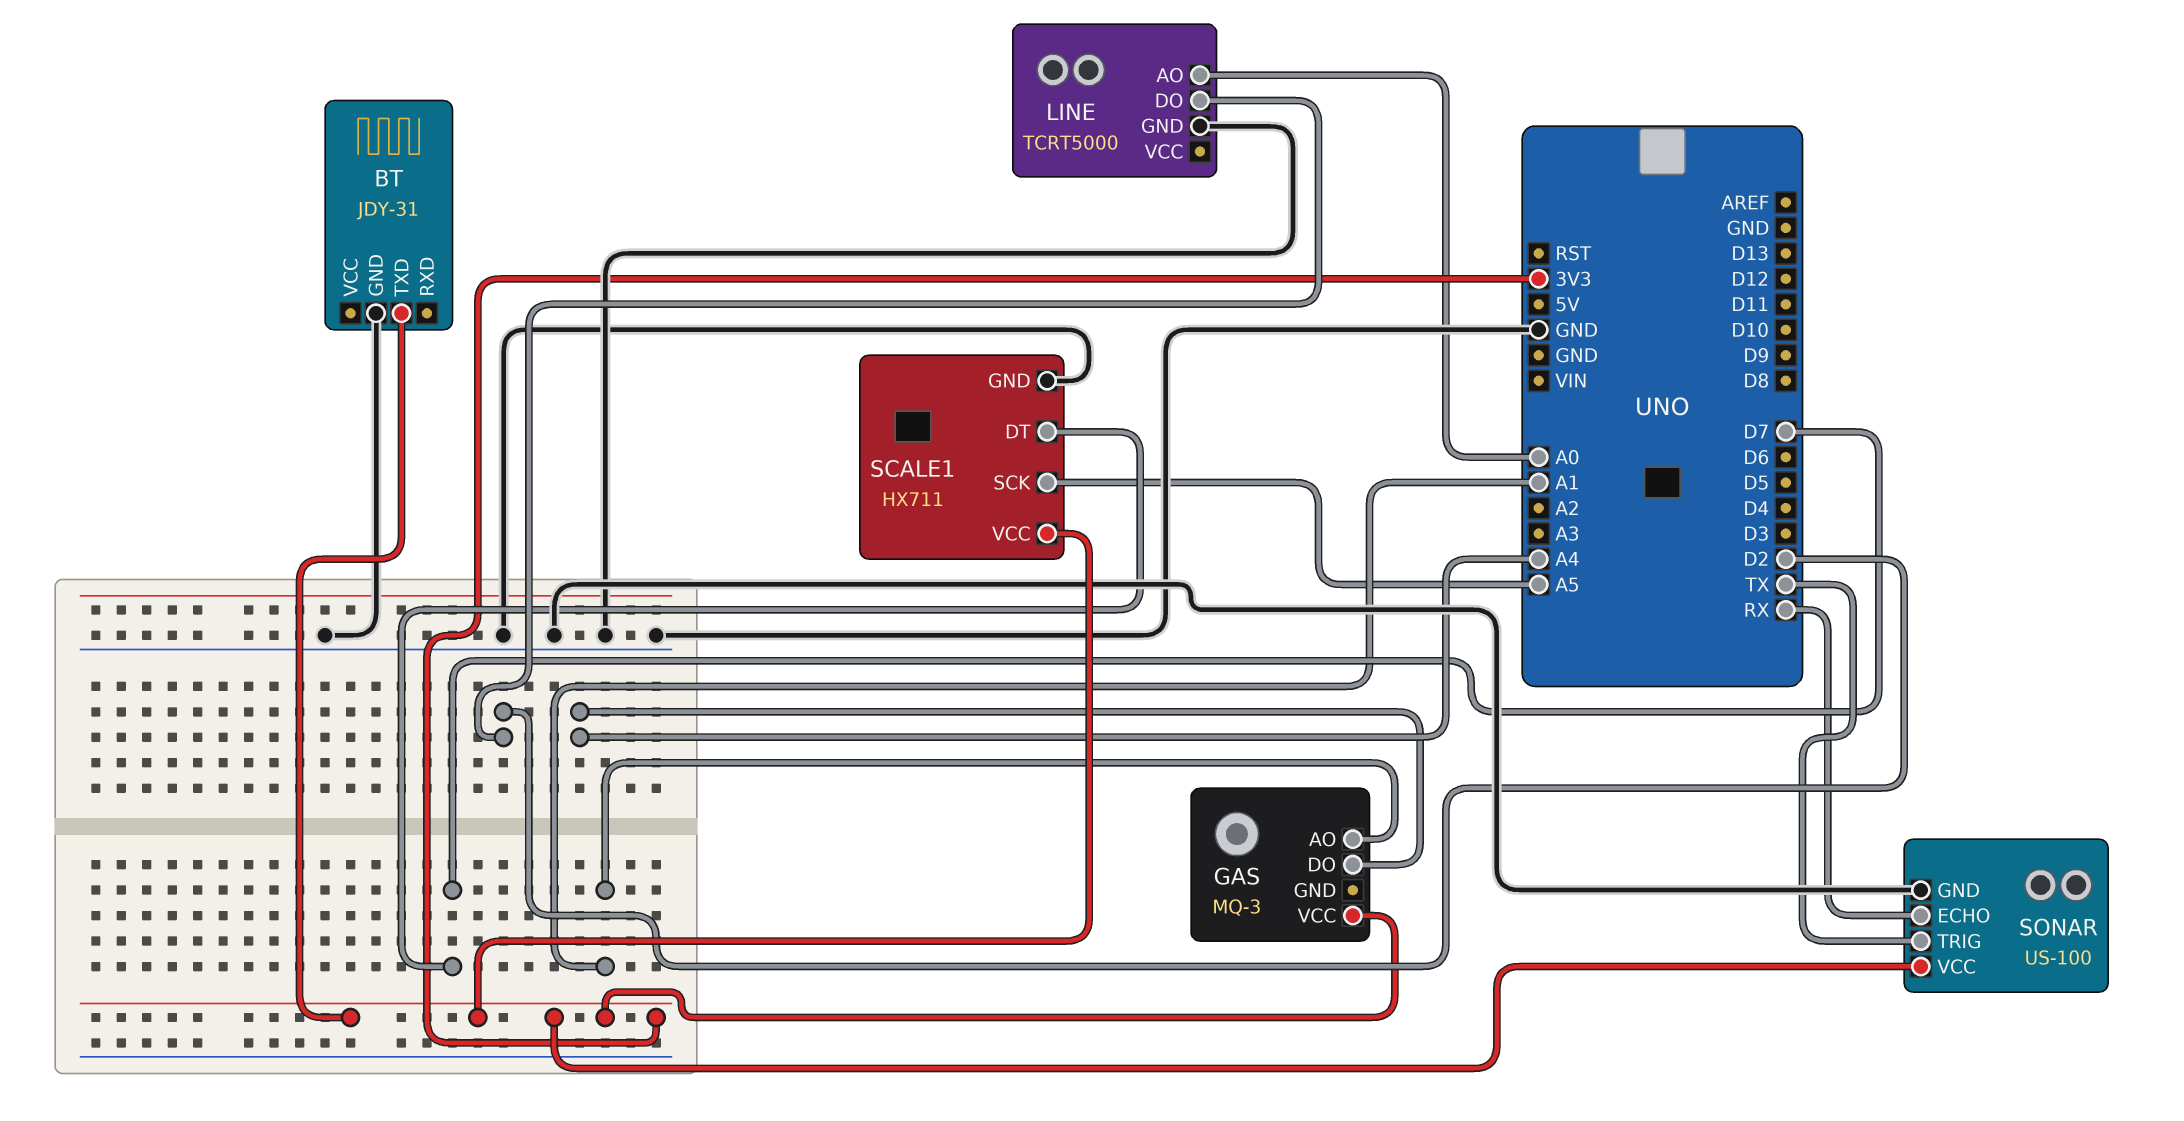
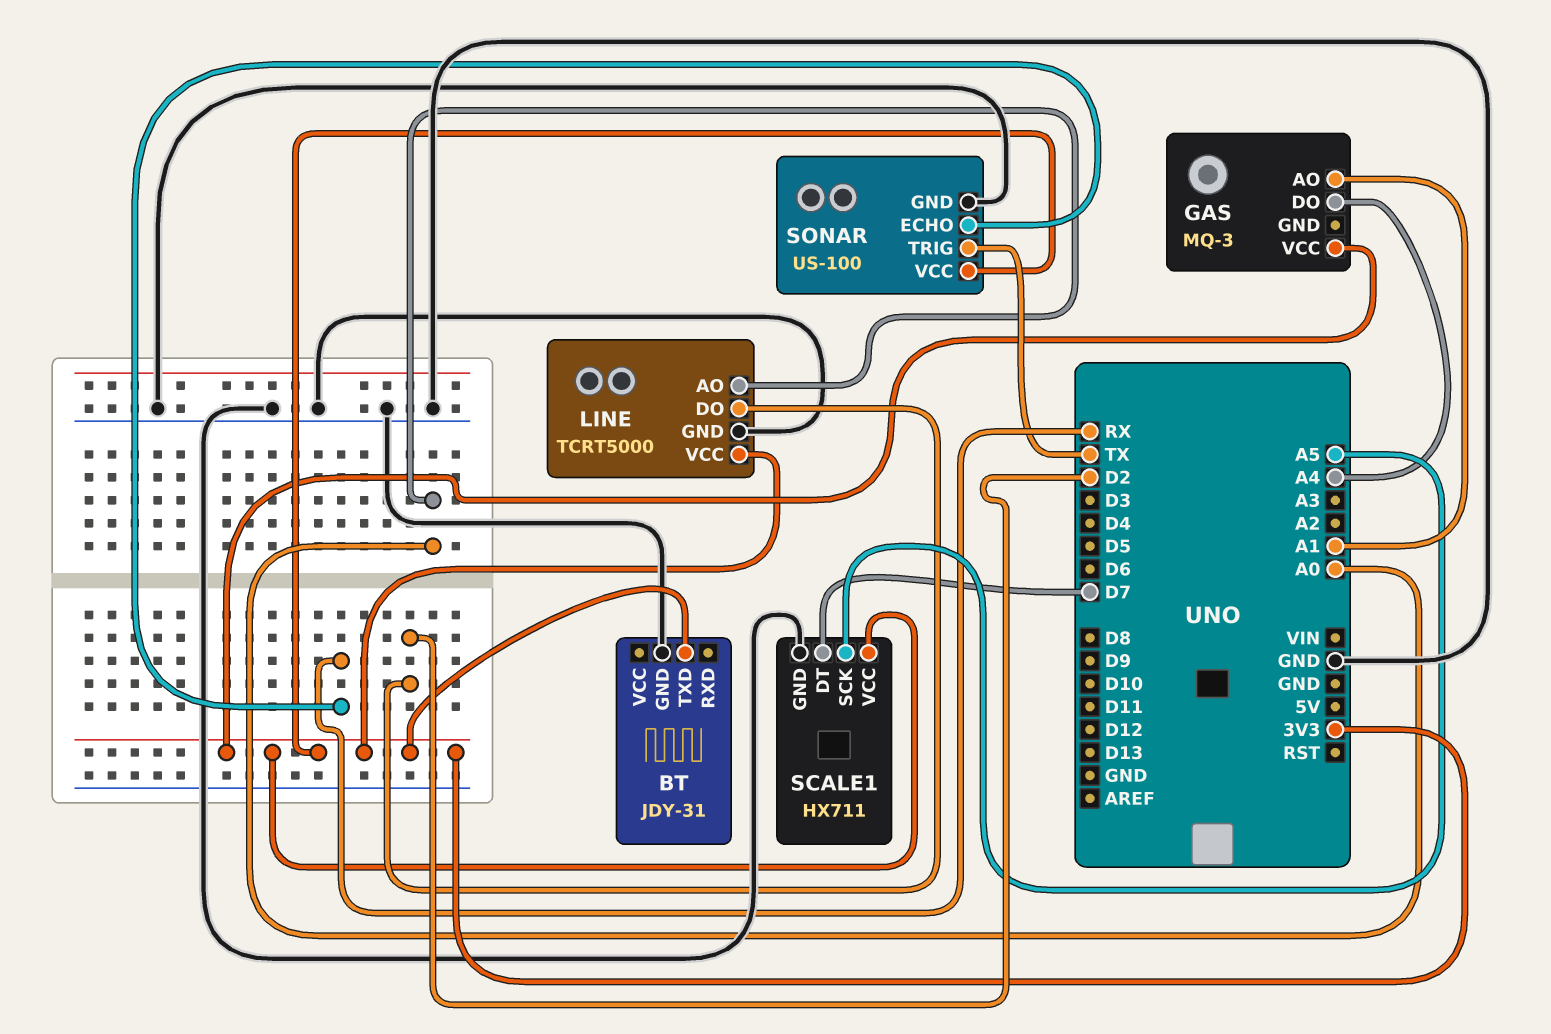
LINE pin VCC: none -> 3V3

